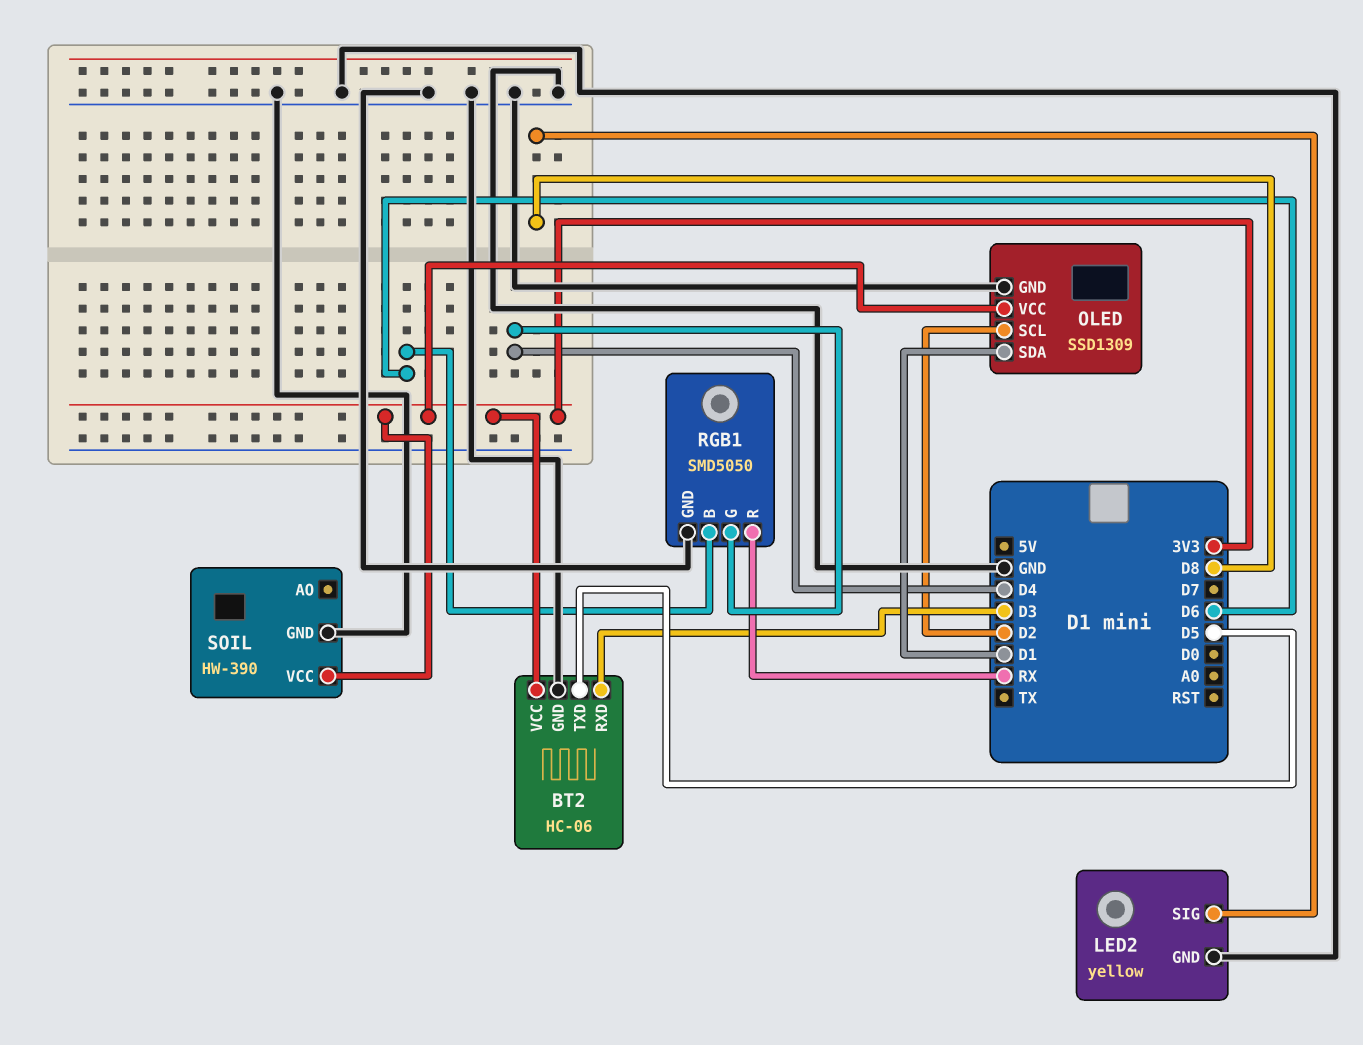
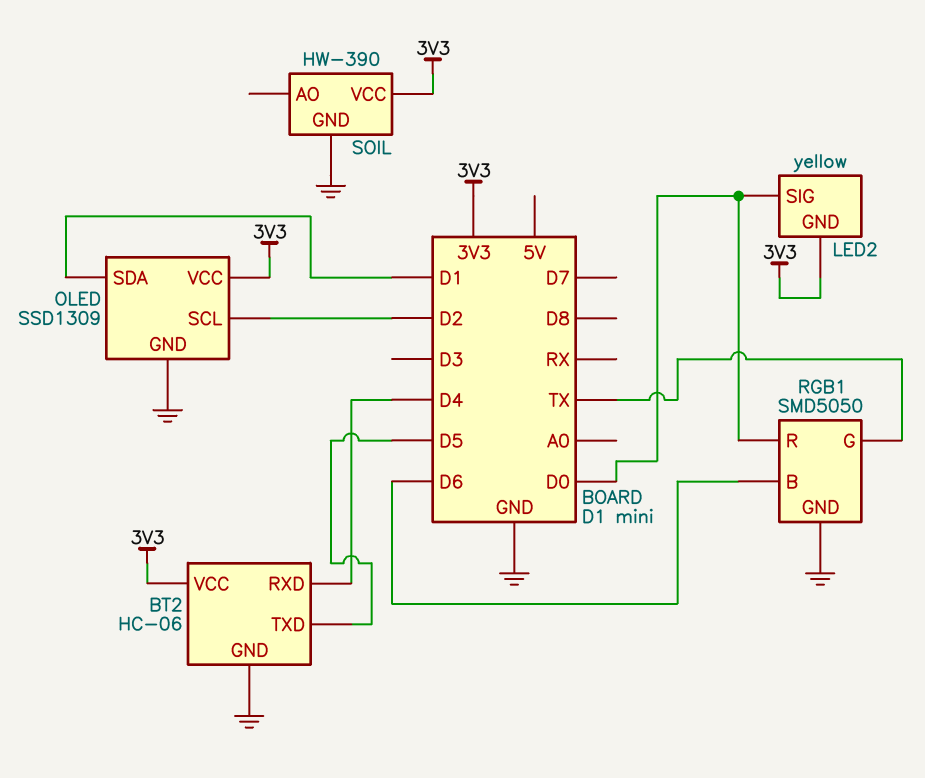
BT2 pin RXD: D3 -> D4
LED2 pin GND: GND -> 3V3
LED2 pin SIG: D8 -> D0
RGB1 pin G: D4 -> TX
RGB1 pin R: RX -> D0

